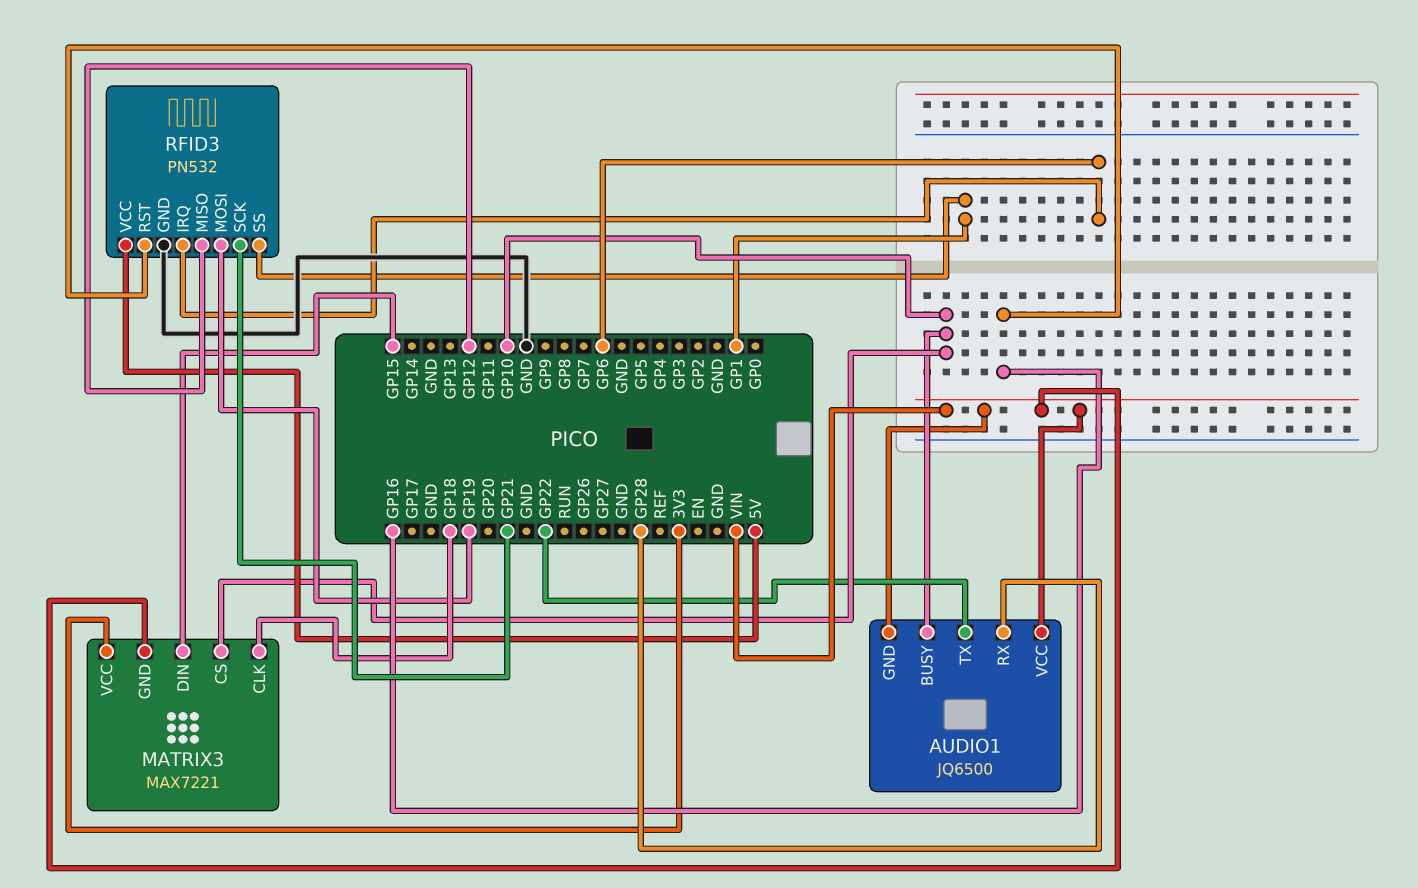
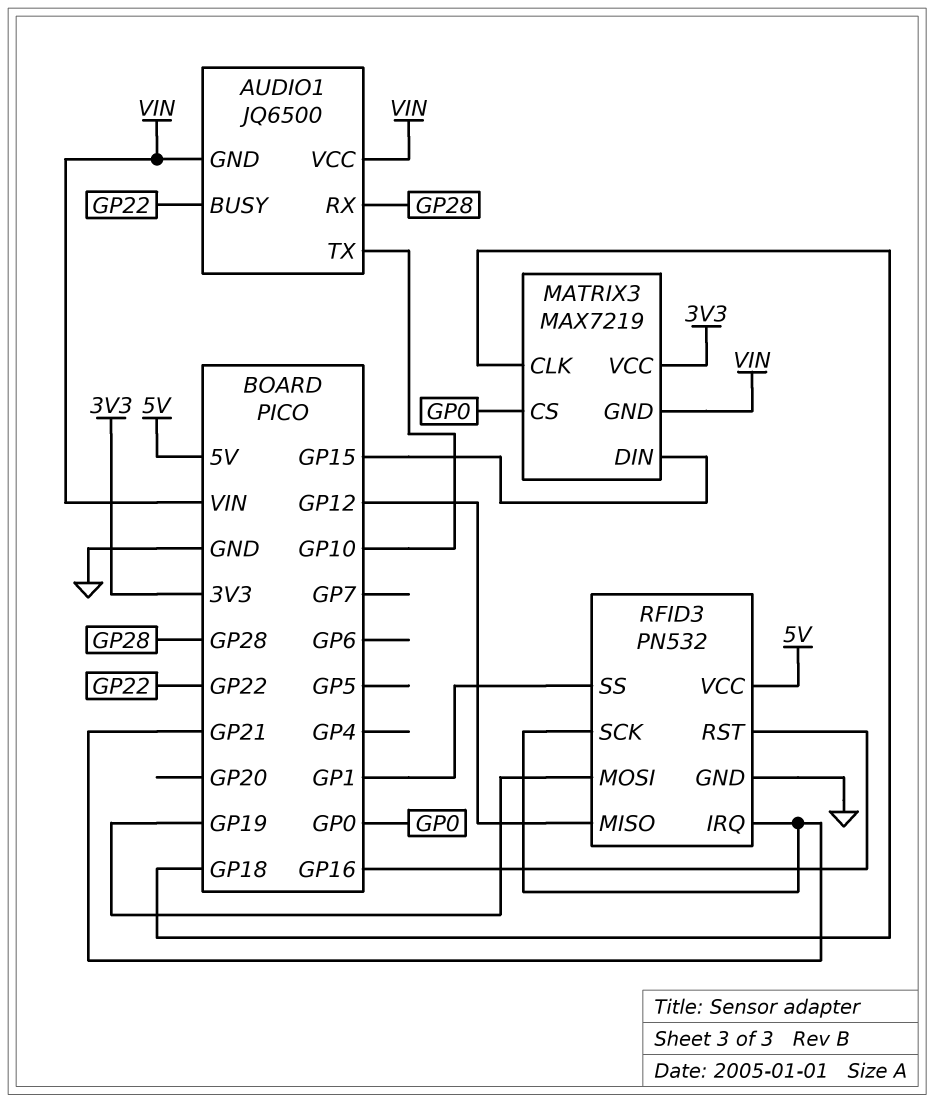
AUDIO1 pin BUSY: GP10 -> GP22
AUDIO1 pin TX: GP22 -> GP10
MATRIX3: MAX7221 -> MAX7219
MATRIX3 pin CS: GP10 -> GP0
RFID3 pin IRQ: GP6 -> GP21

